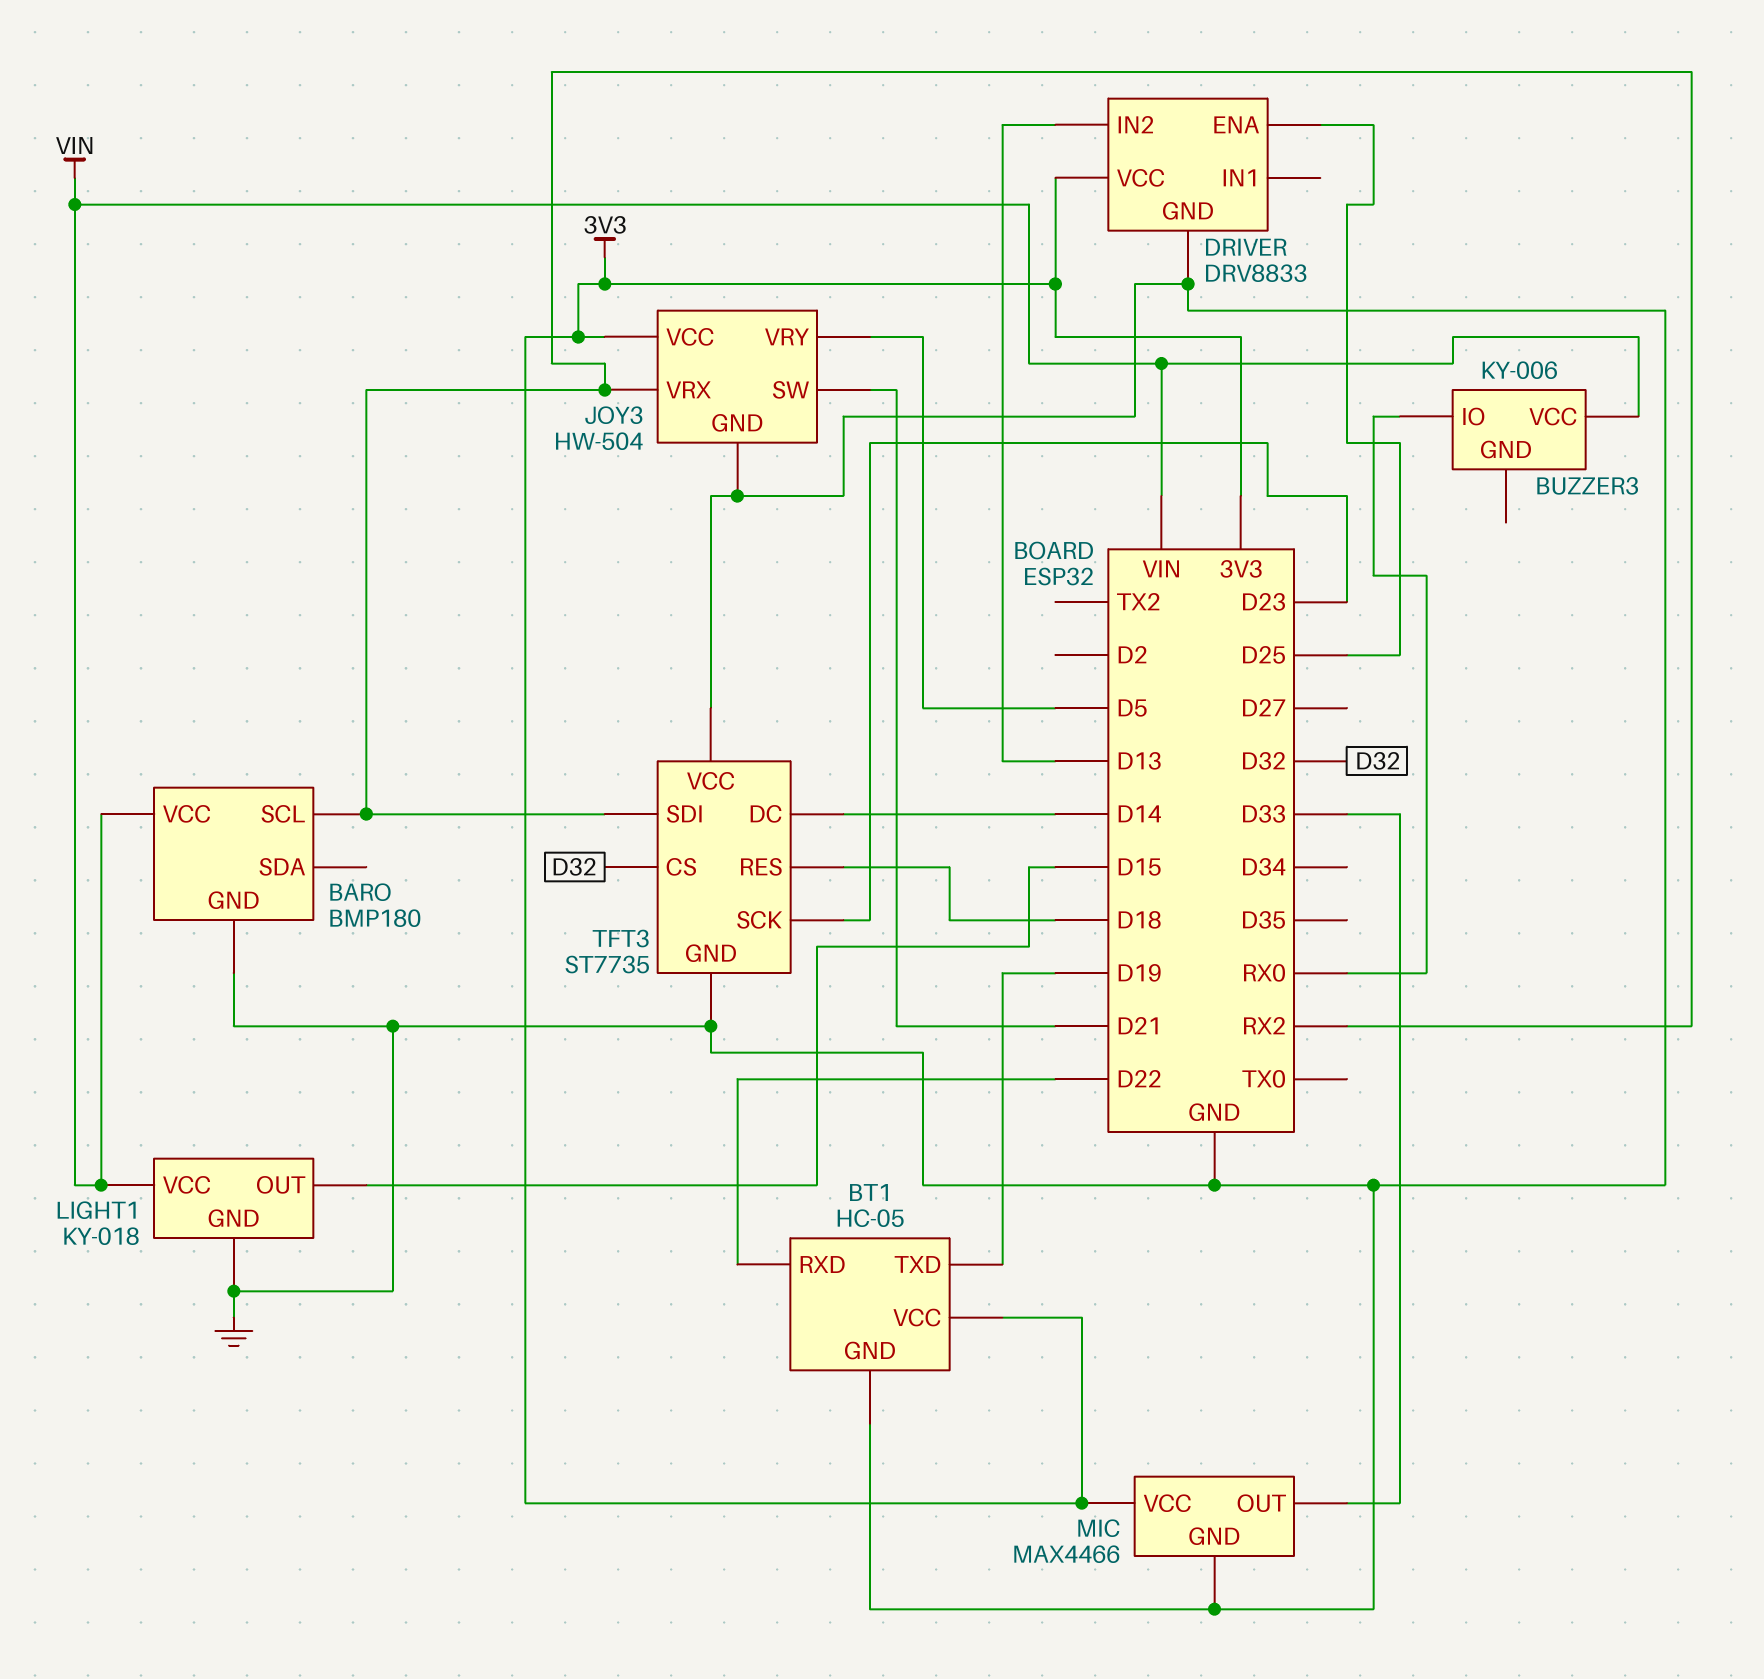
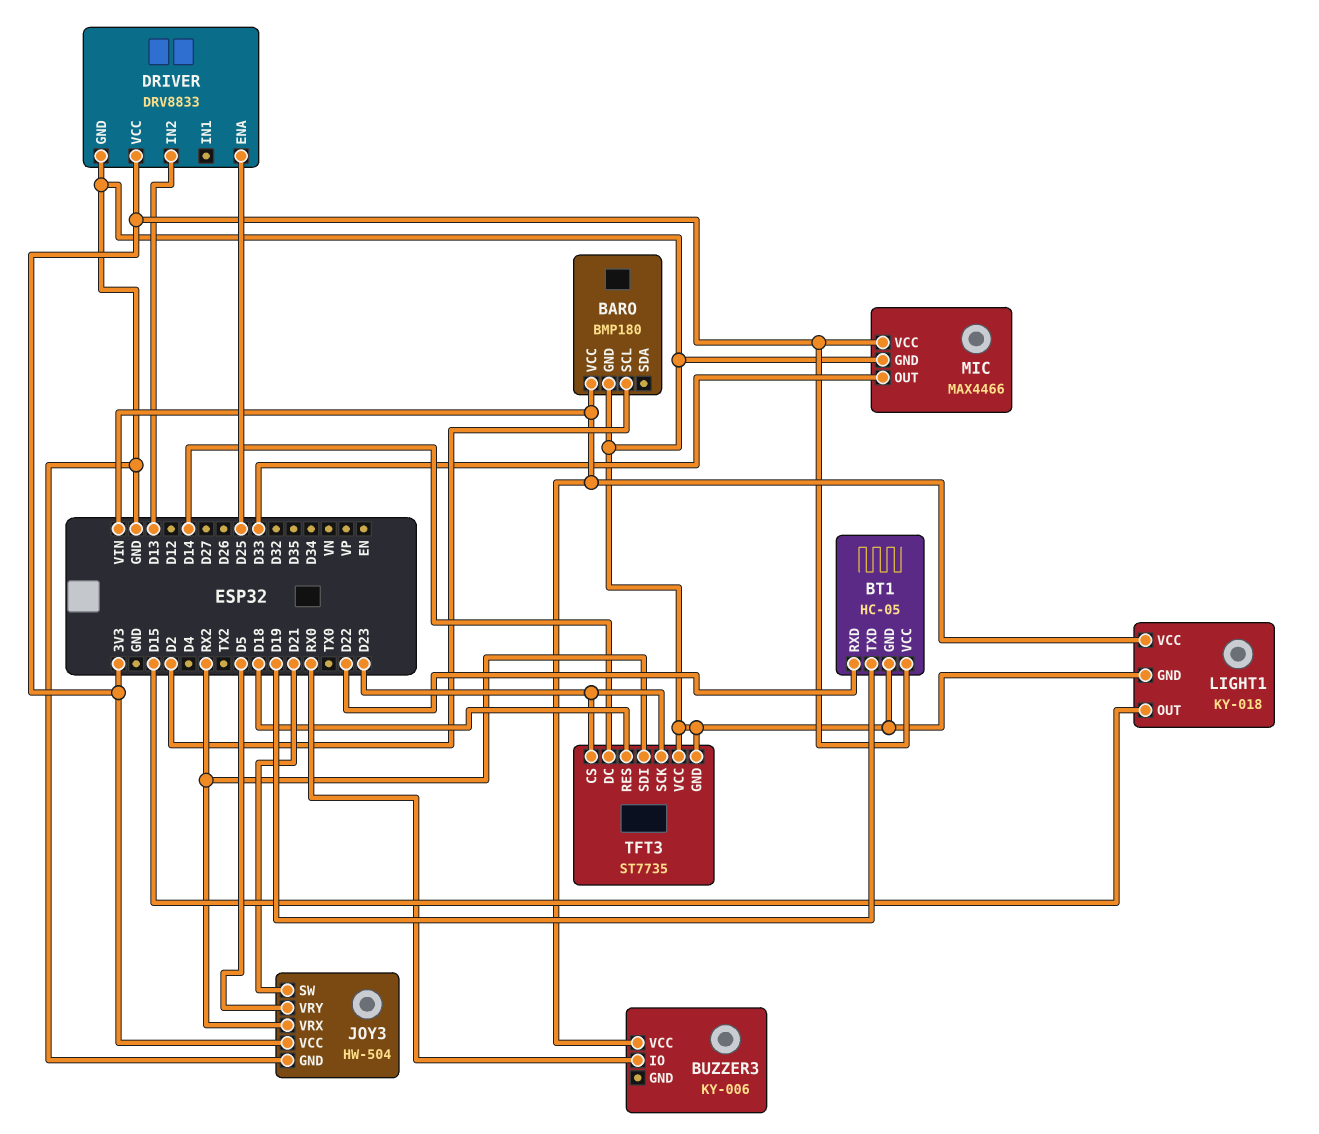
BARO pin SCL: RX2 -> D2
TFT3 pin CS: D32 -> D23

